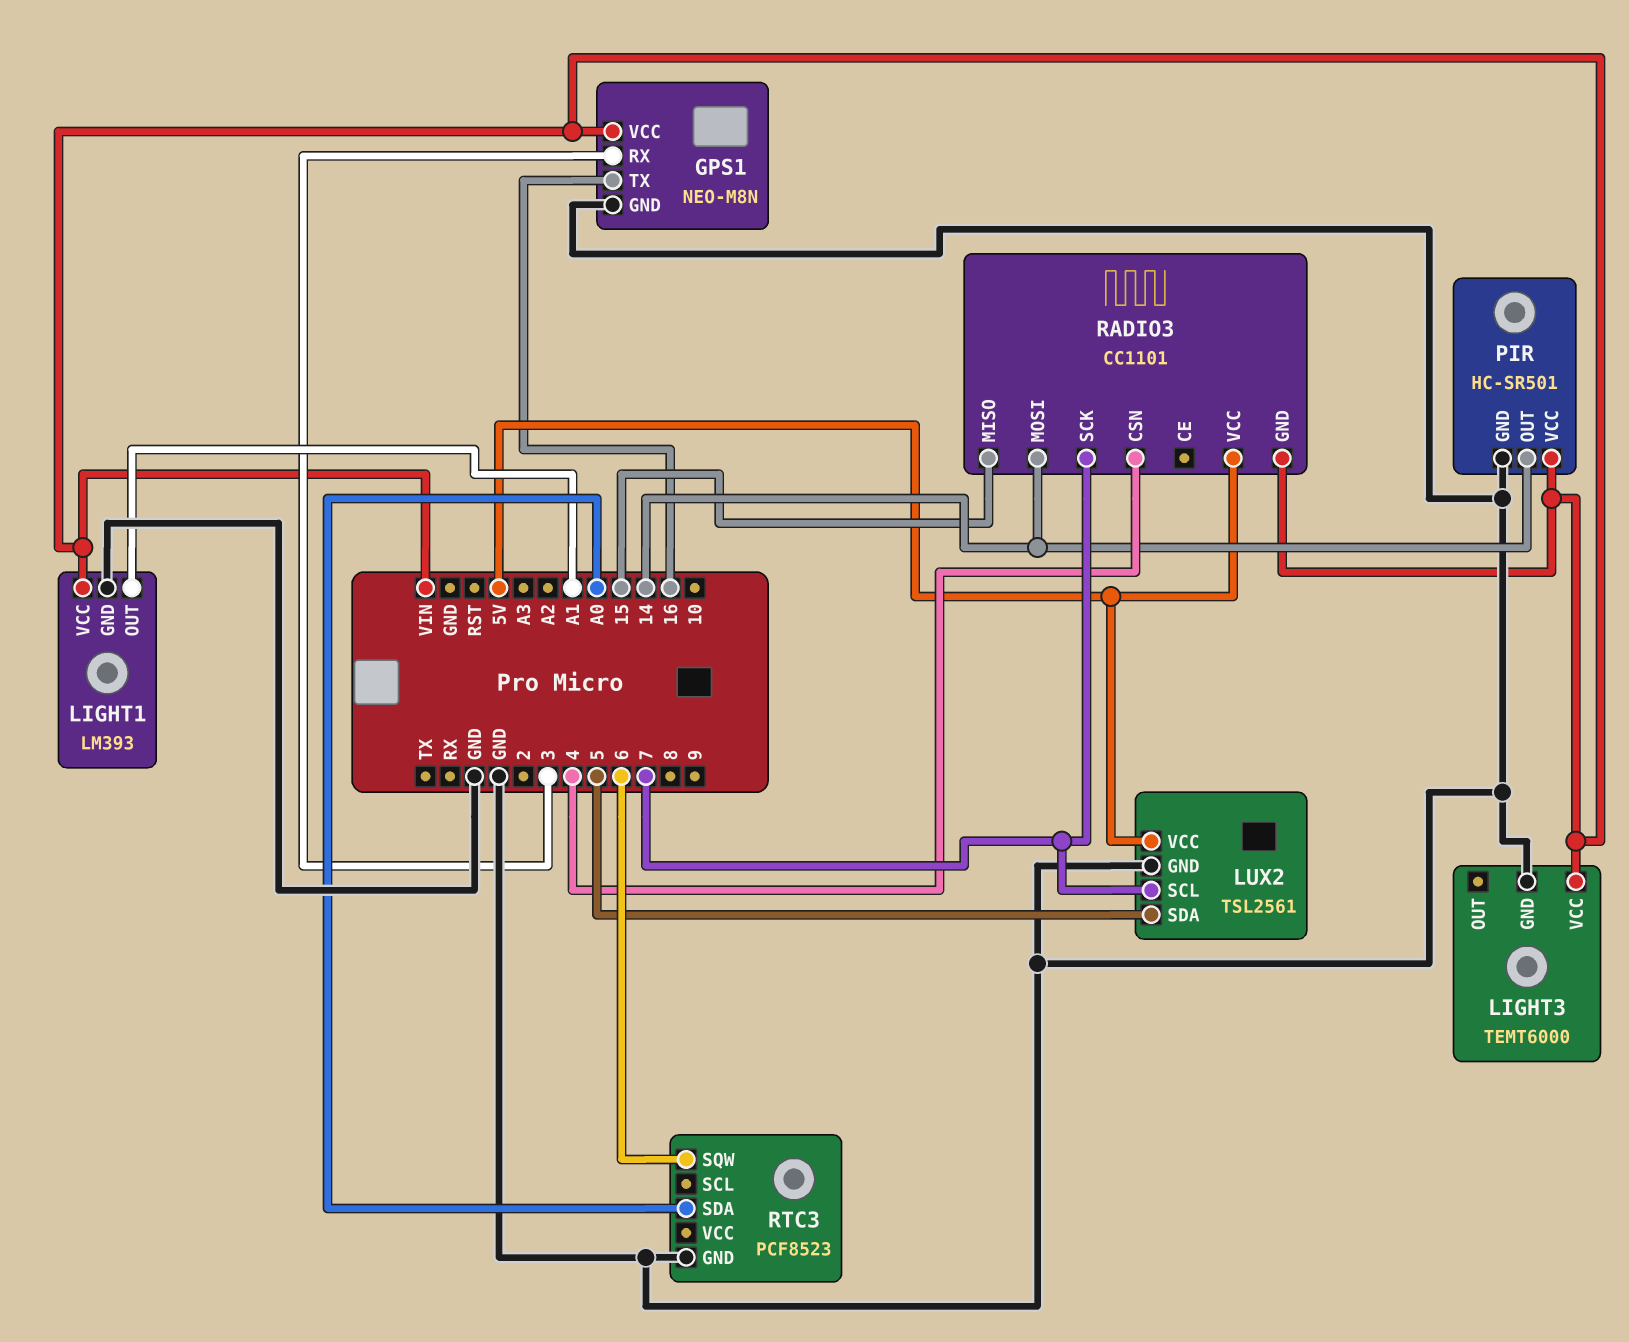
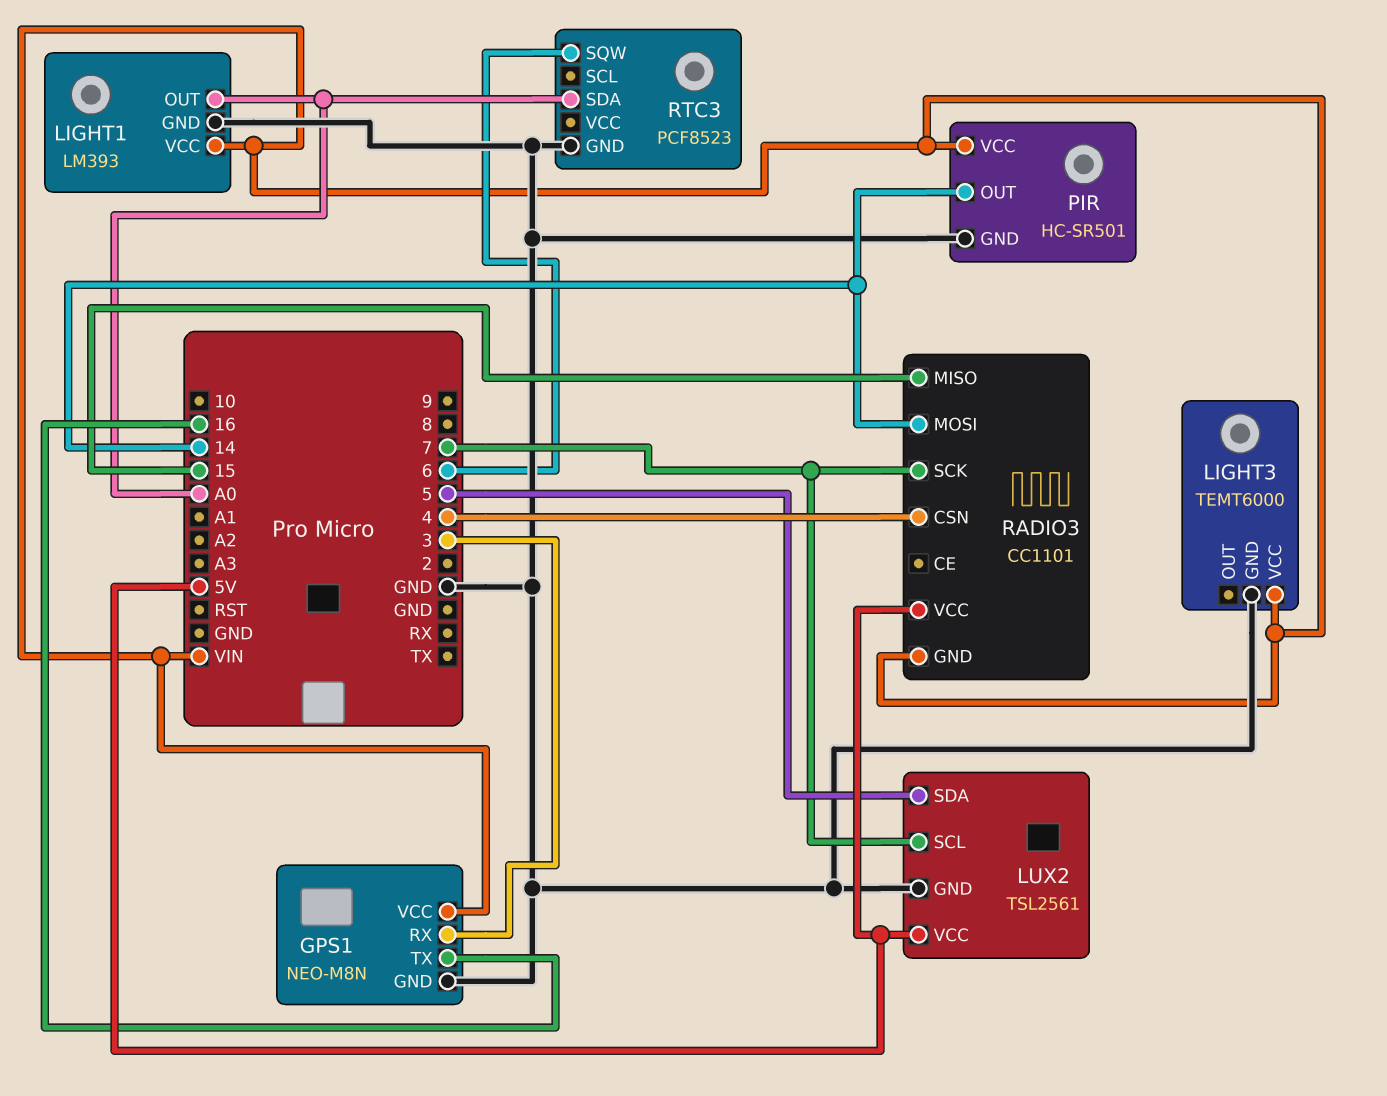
LIGHT1 pin OUT: A1 -> A0

